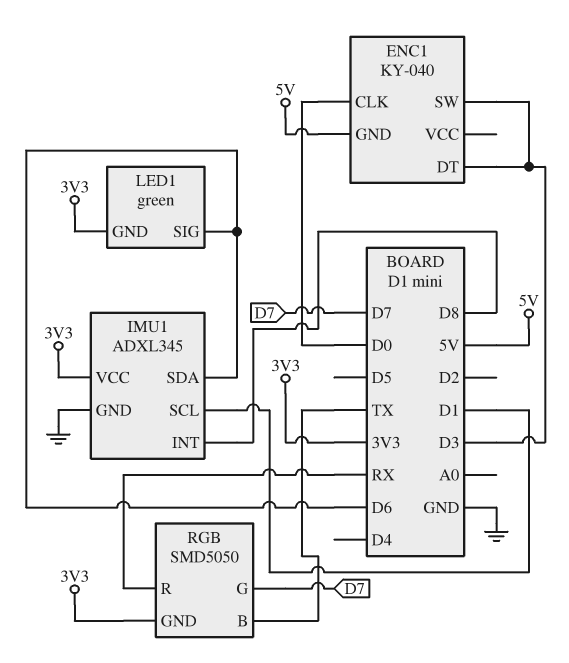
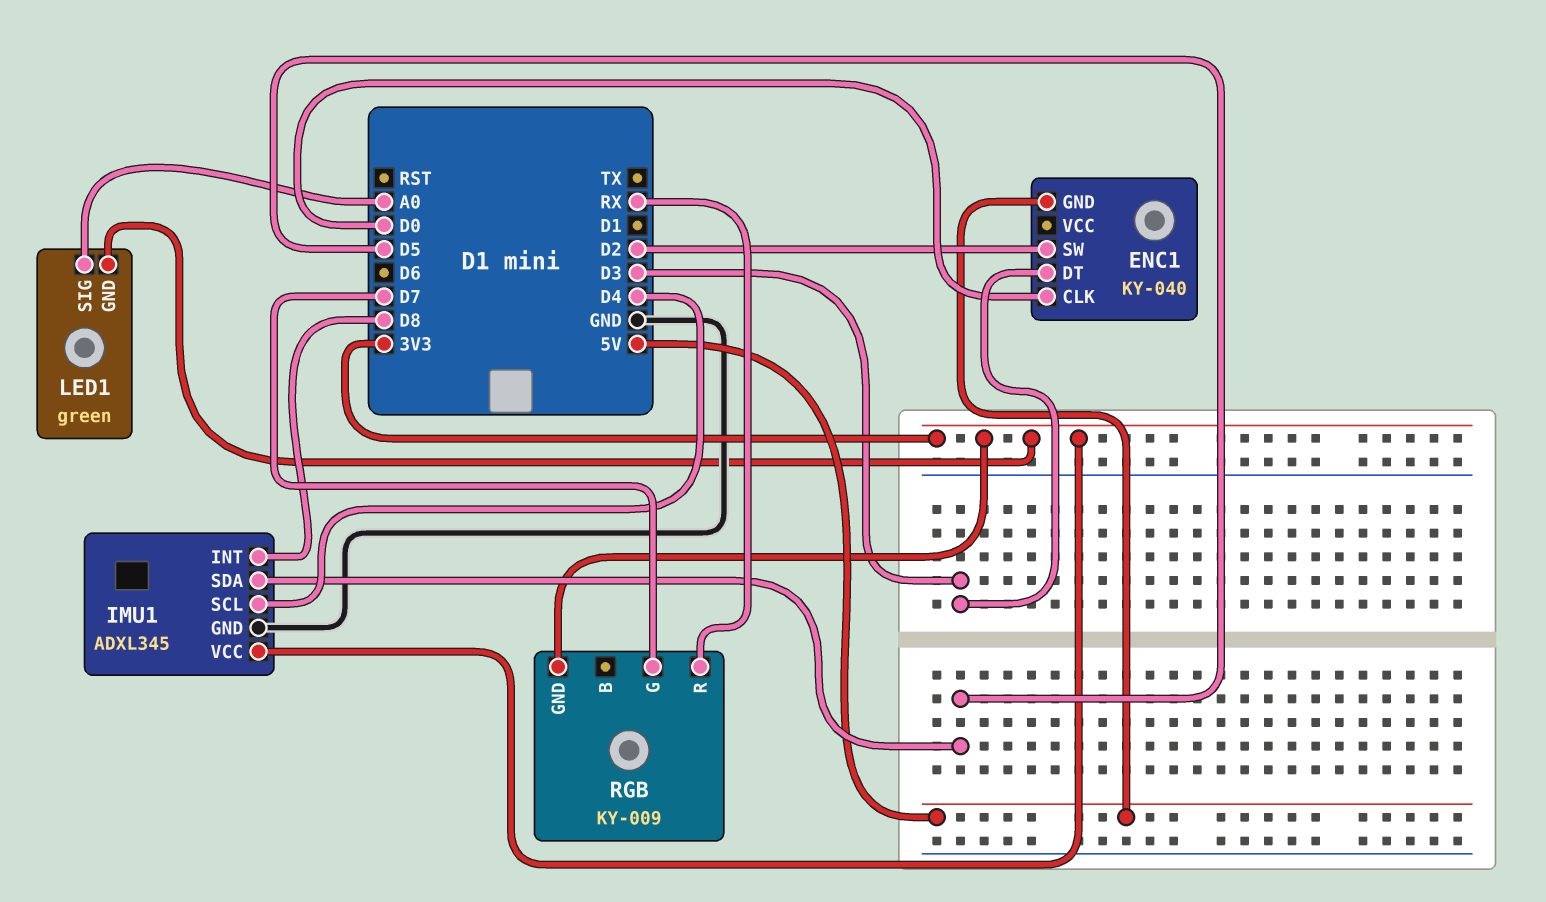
ENC1 pin SW: D3 -> D2
IMU1 pin SCL: D1 -> D4
IMU1 pin SDA: D6 -> D5
LED1 pin SIG: D6 -> A0
RGB: SMD5050 -> KY-009
RGB pin B: TX -> none

